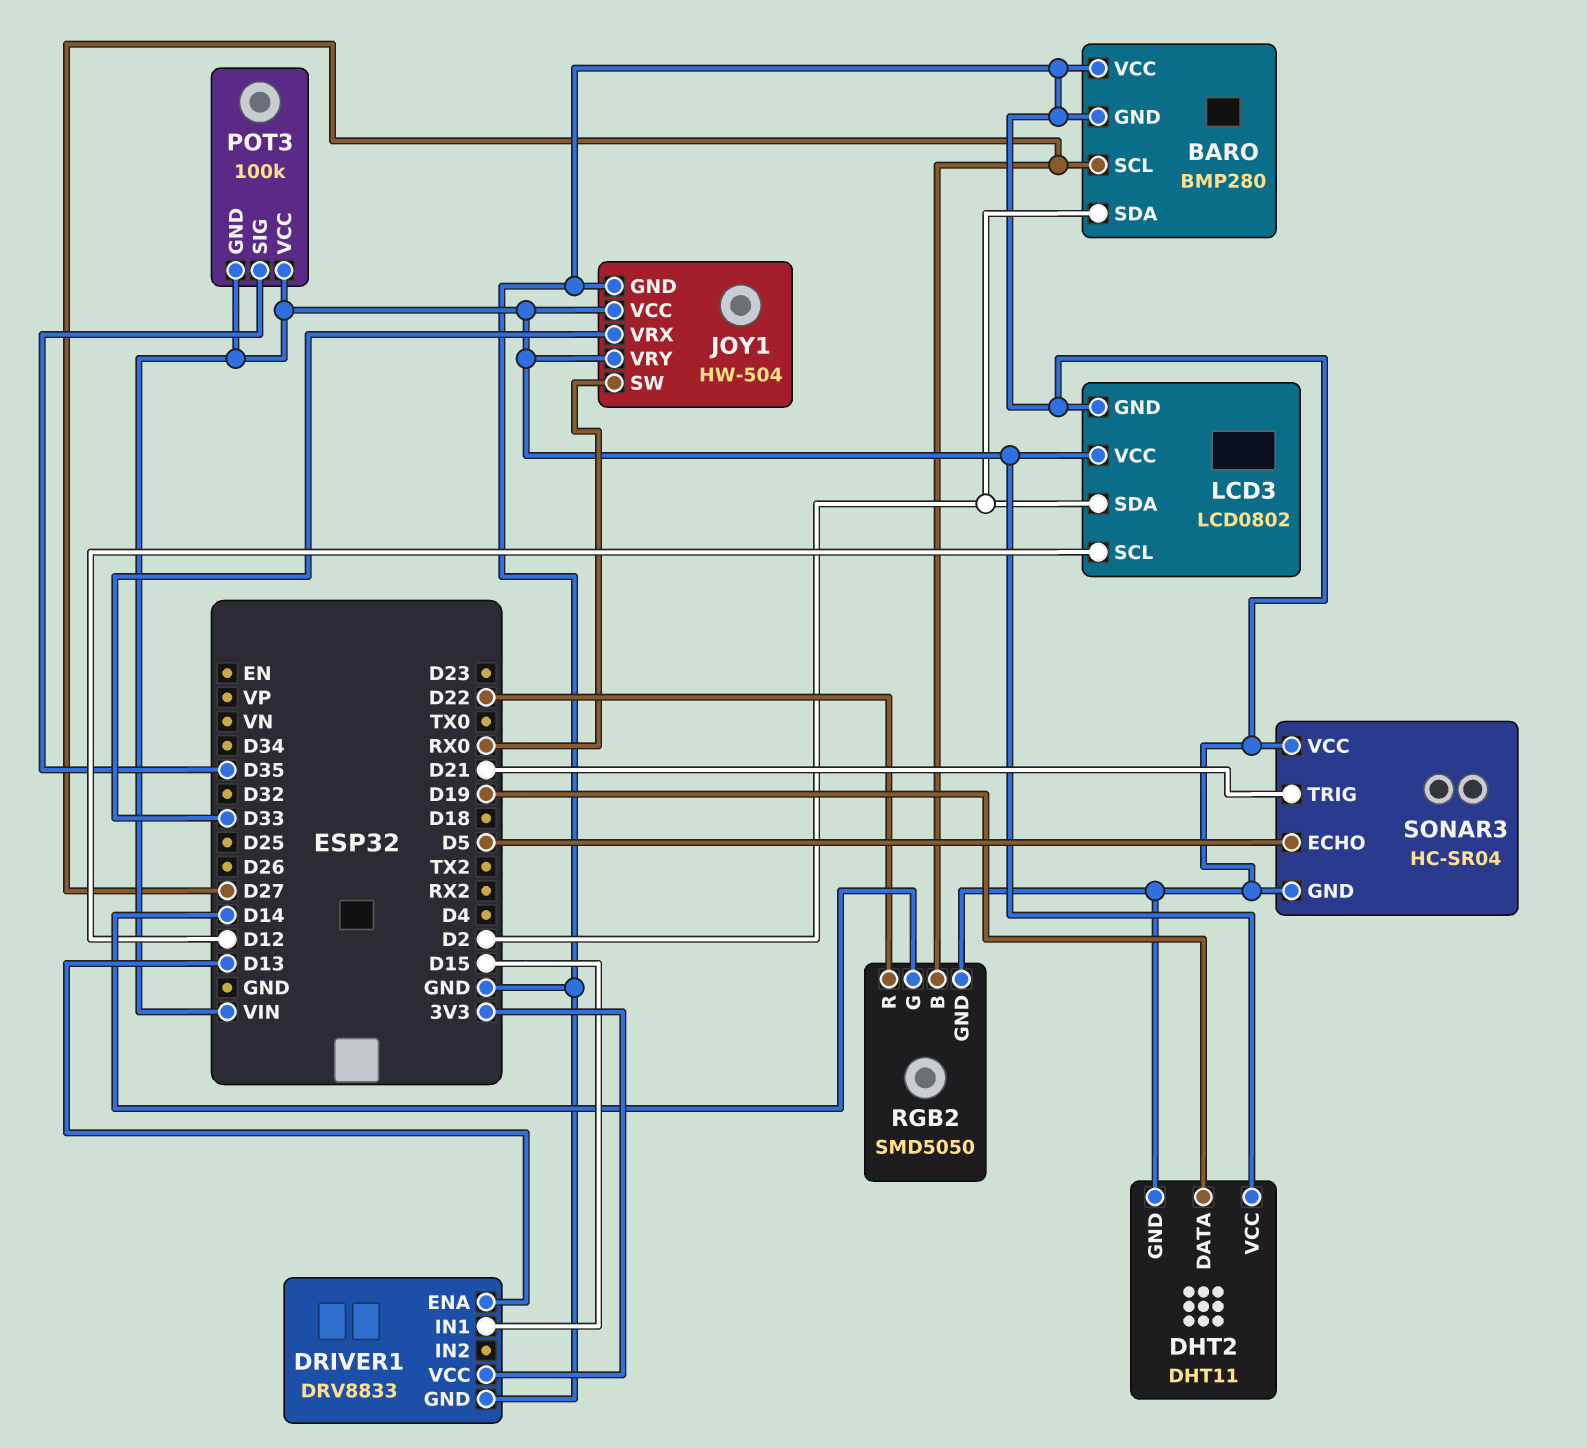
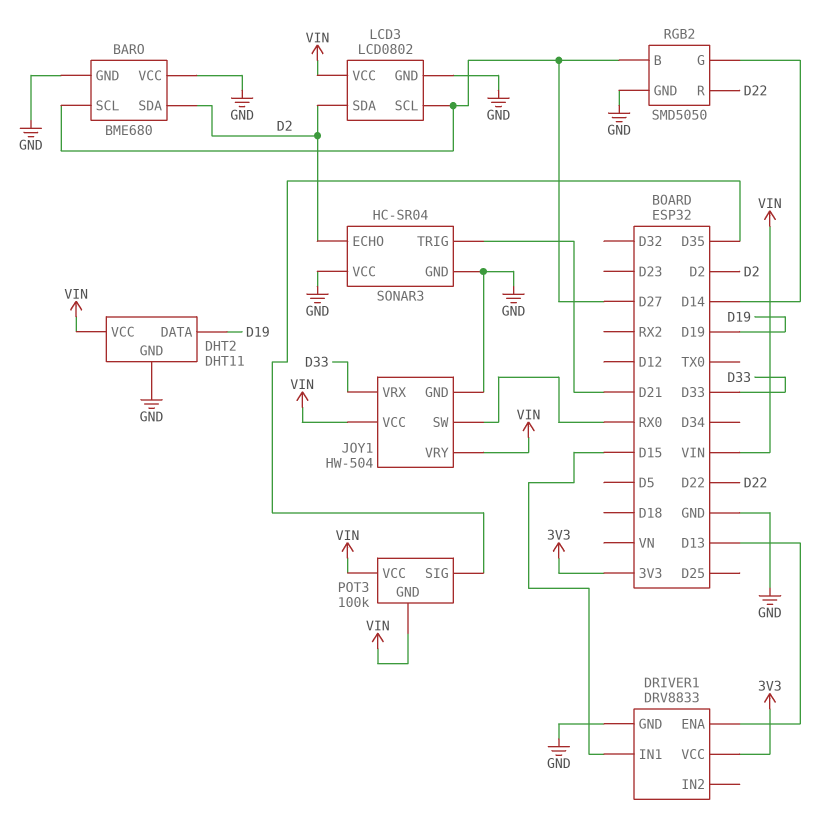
BARO: BMP280 -> BME680
LCD3 pin SCL: D12 -> D27
SONAR3 pin ECHO: D5 -> D2

